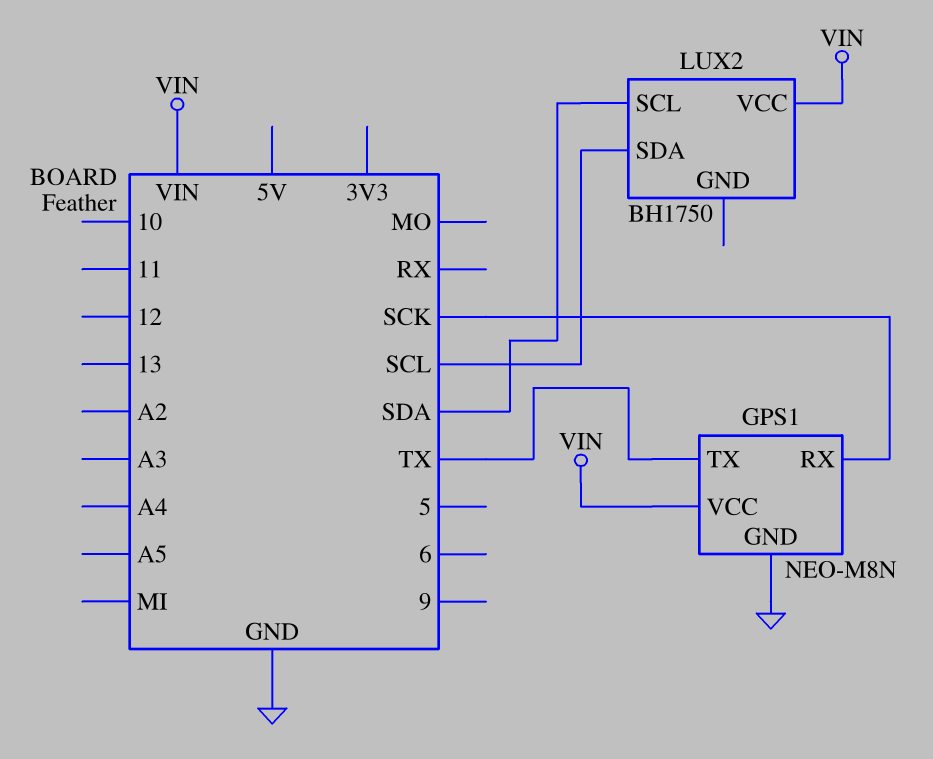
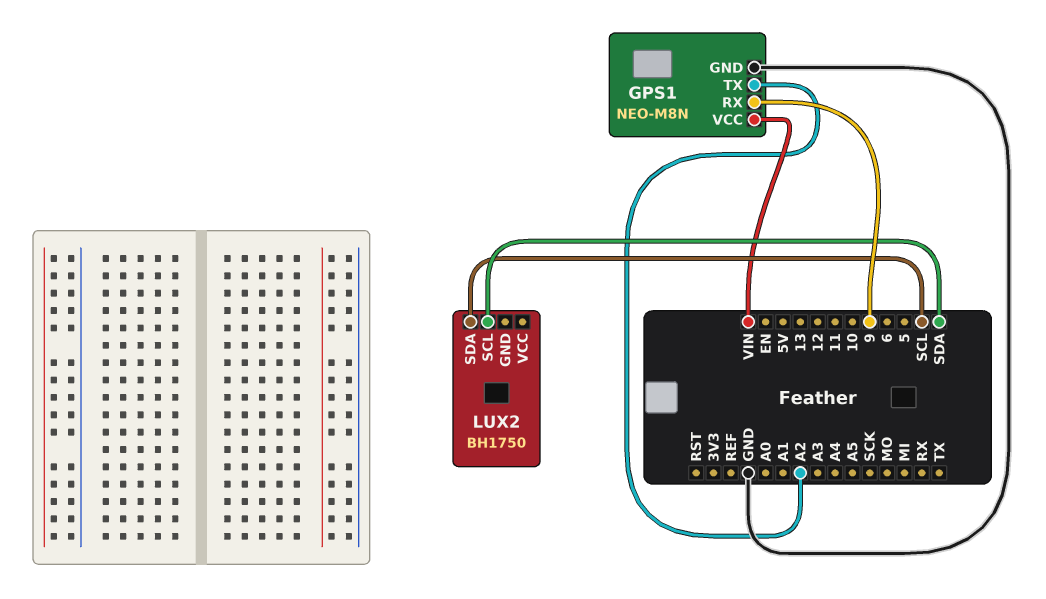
GPS1 pin RX: SCK -> 9
GPS1 pin TX: TX -> A2
LUX2 pin VCC: VIN -> none

